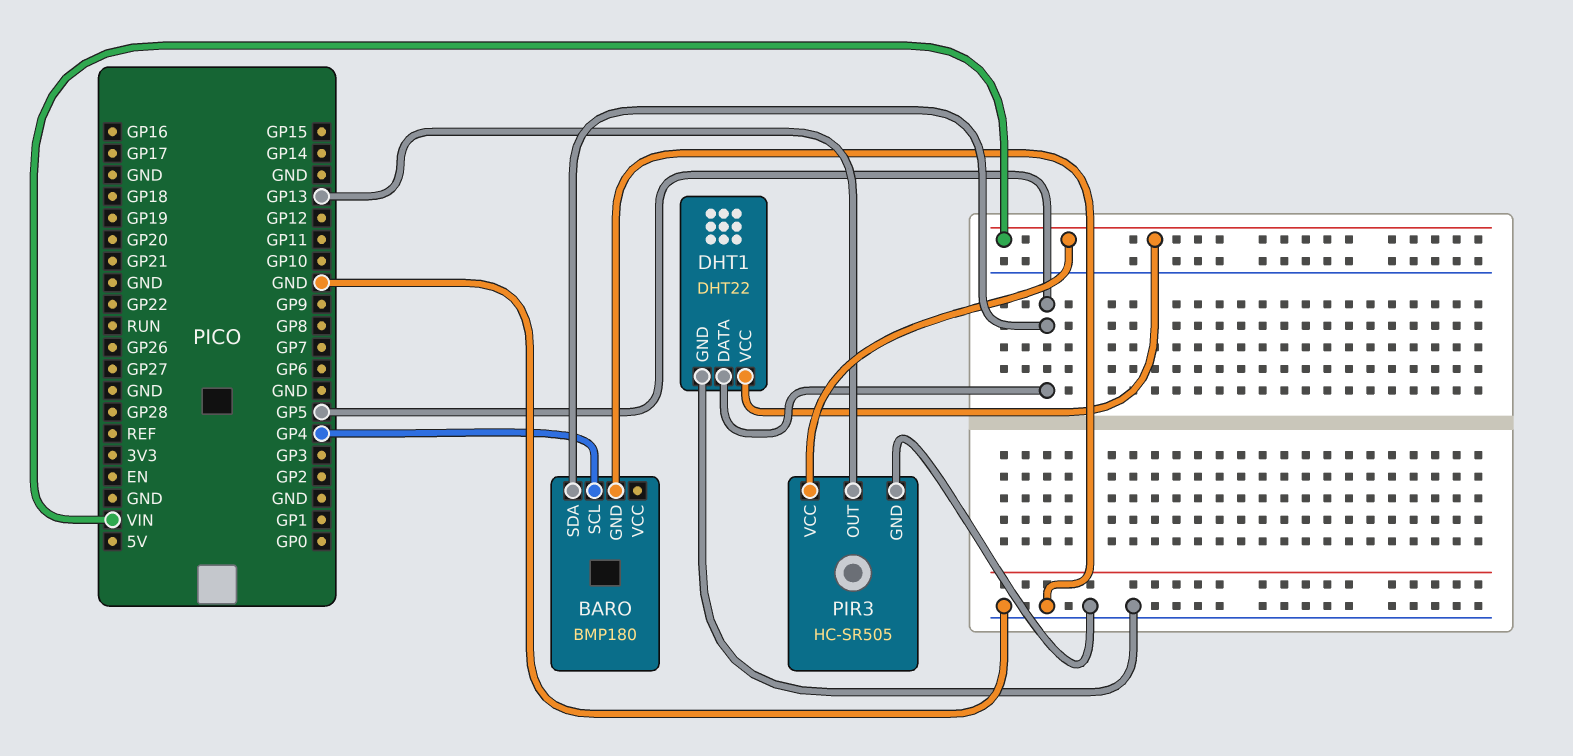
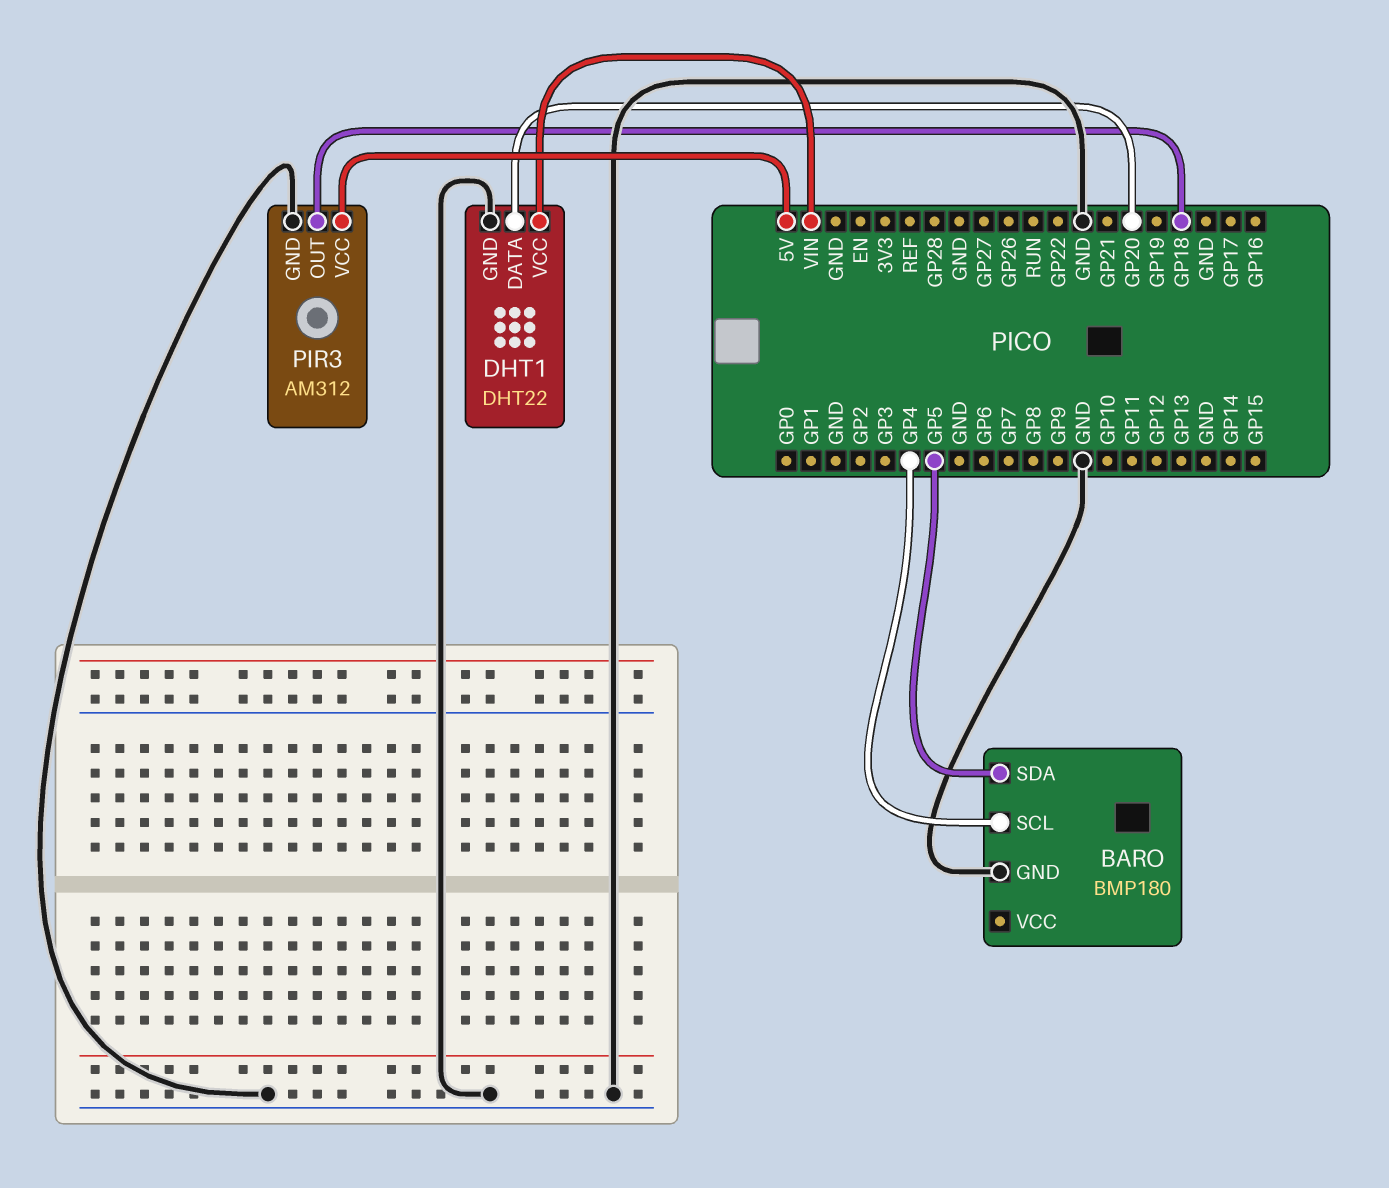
DHT1 pin DATA: GP5 -> GP20
PIR3: HC-SR505 -> AM312
PIR3 pin OUT: GP13 -> GP18
PIR3 pin VCC: VIN -> 5V

